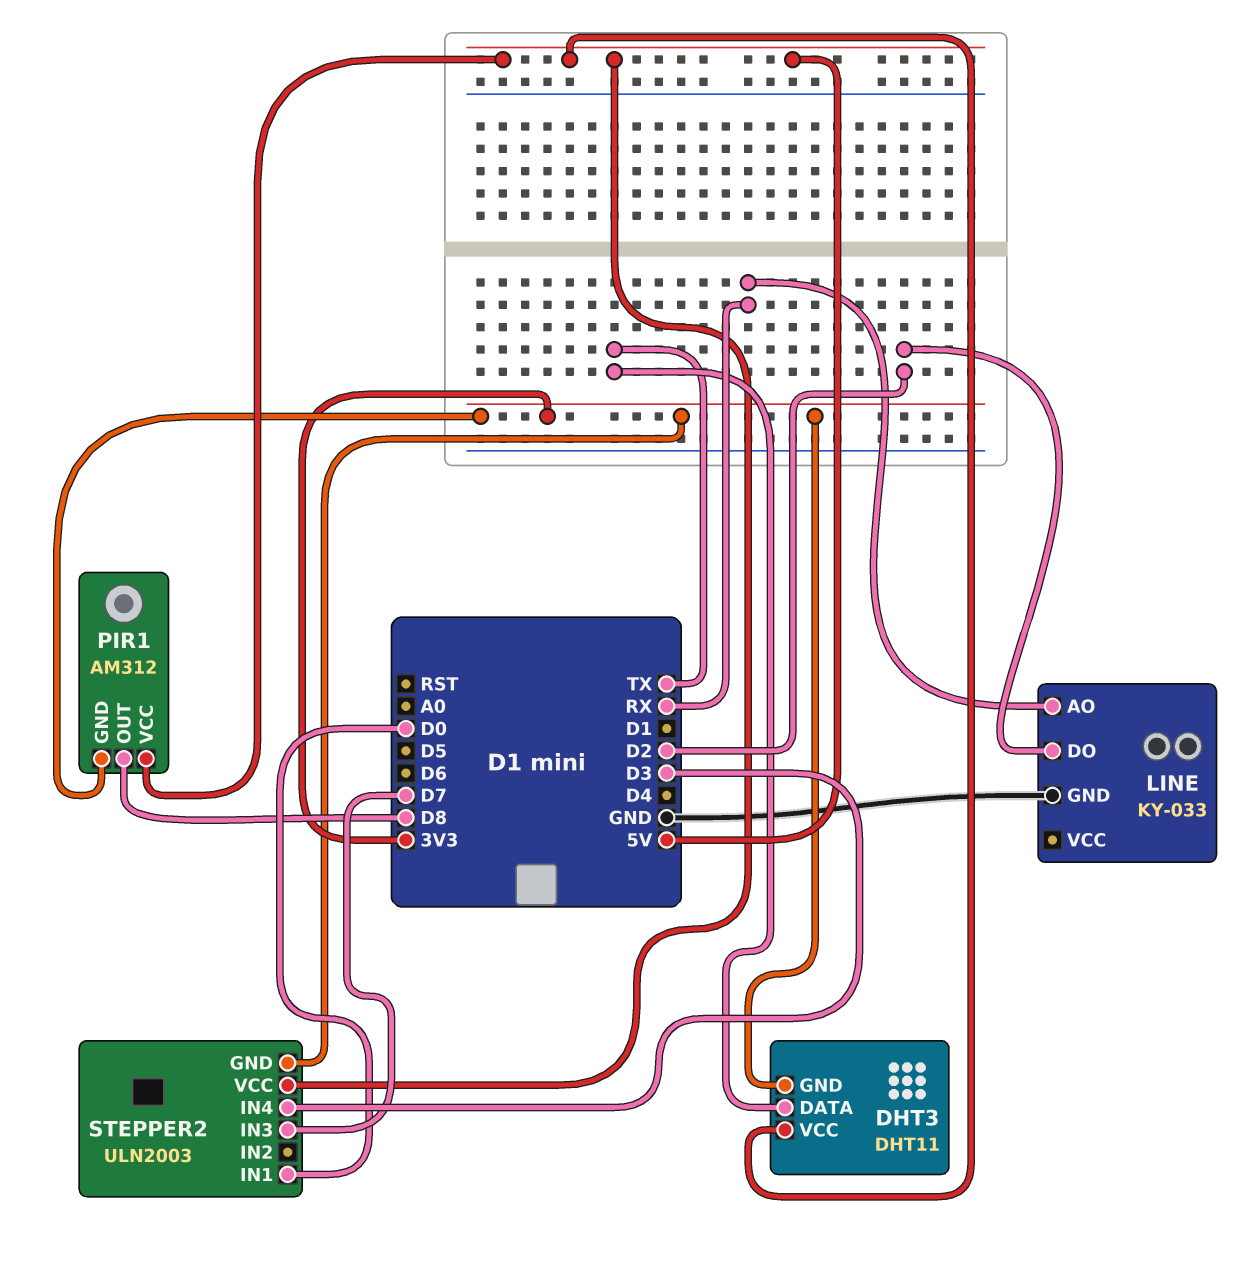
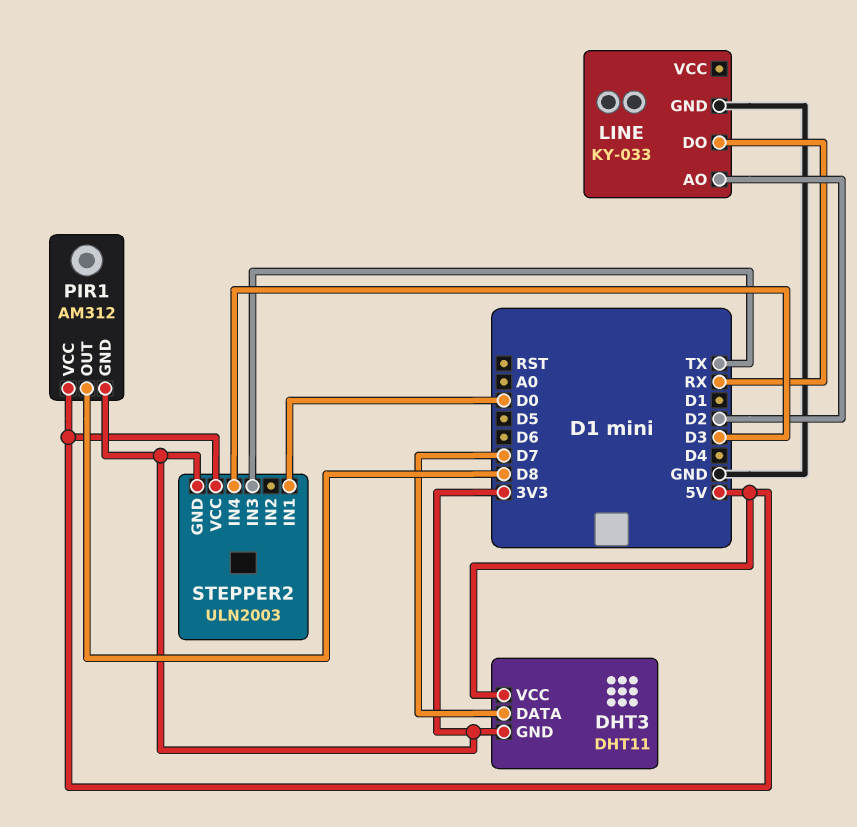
DHT3 pin DATA: TX -> D7
LINE pin AO: RX -> D2
LINE pin DO: D2 -> RX
STEPPER2 pin IN3: D7 -> TX

